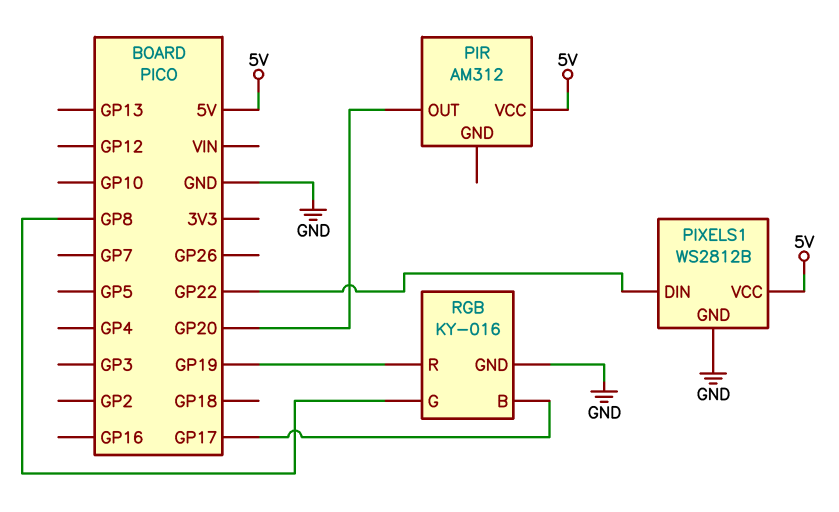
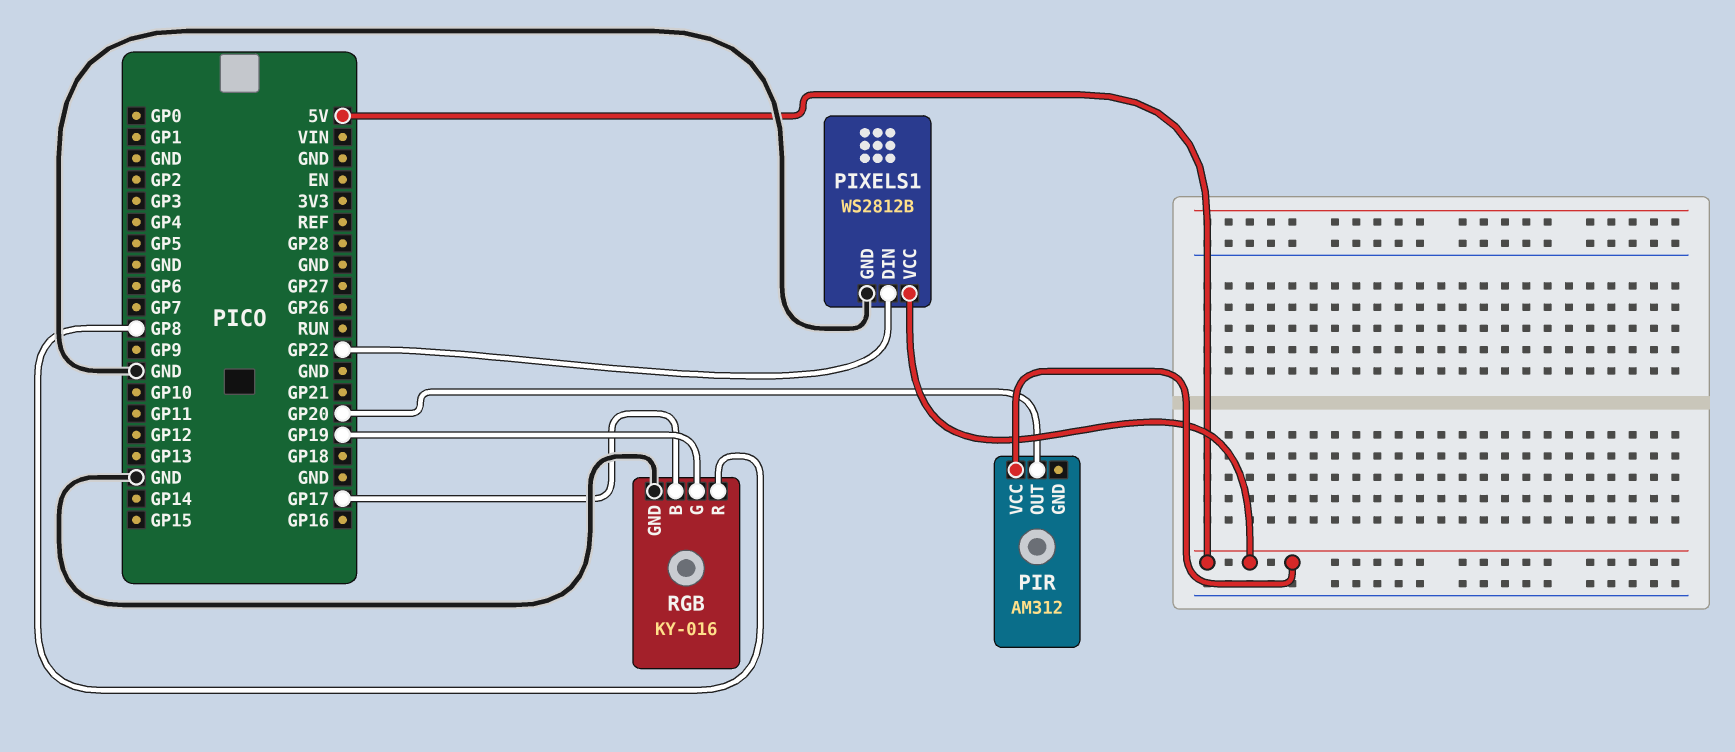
RGB pin G: GP8 -> GP19
RGB pin R: GP19 -> GP8

